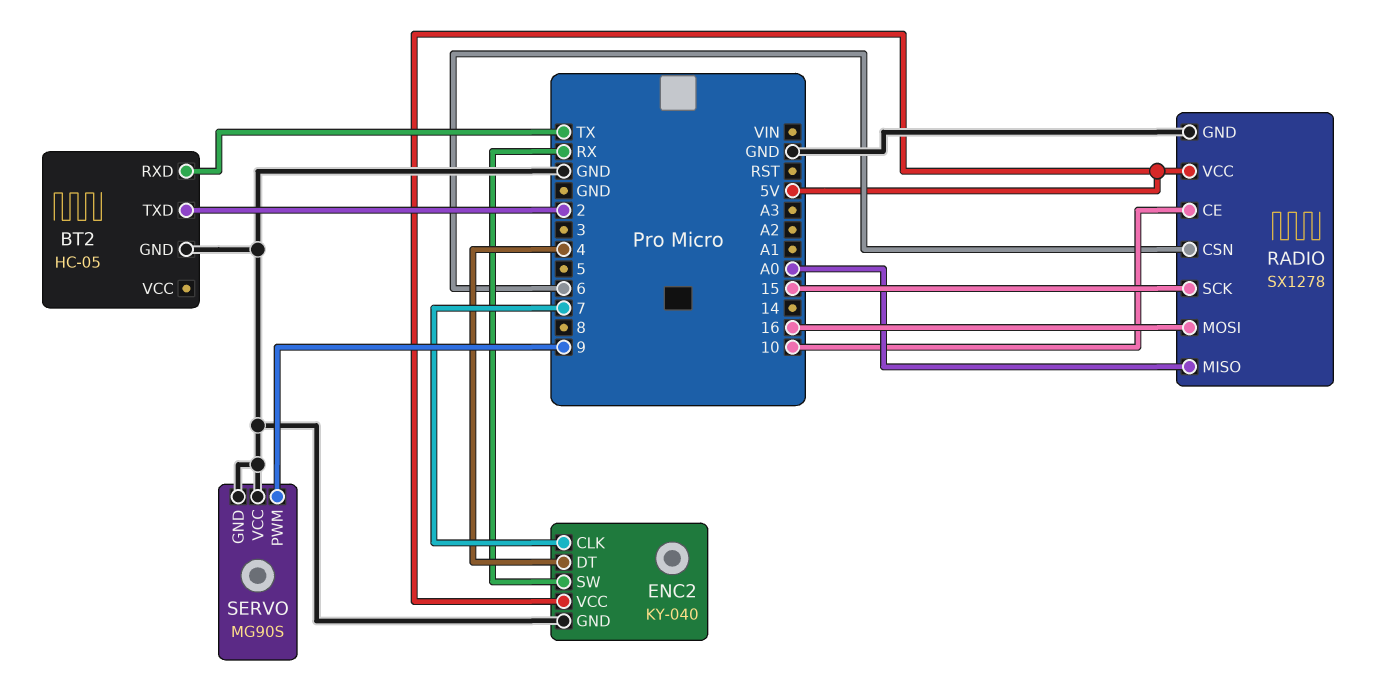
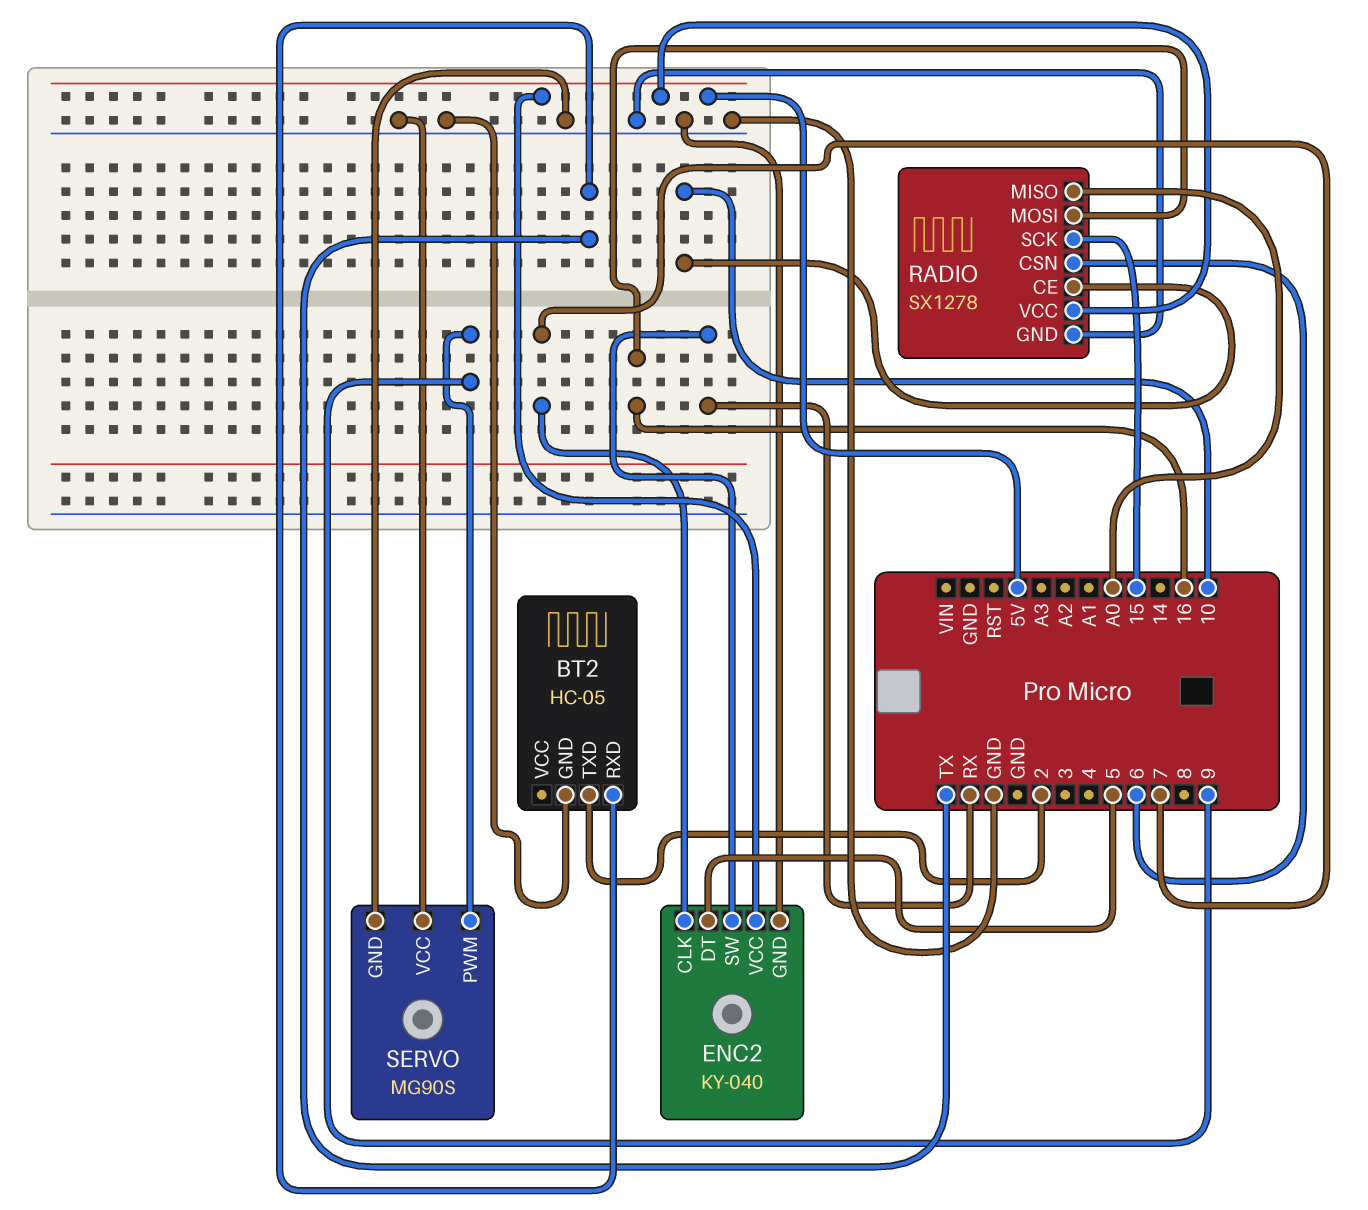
ENC2 pin DT: 4 -> 5

